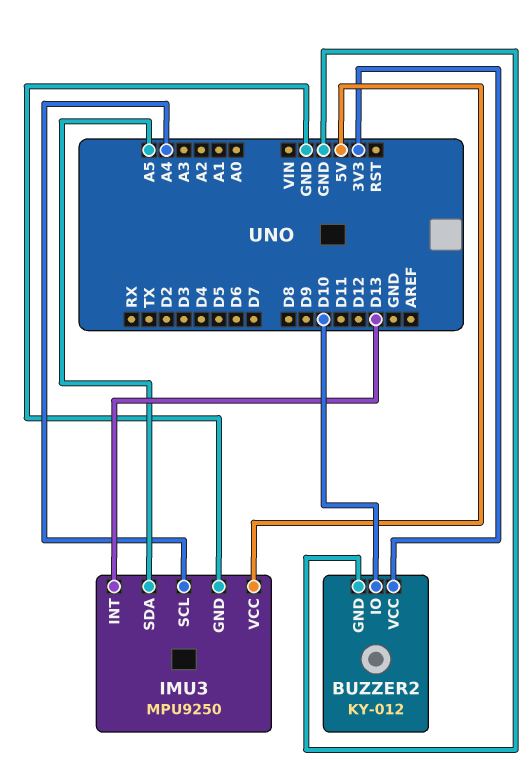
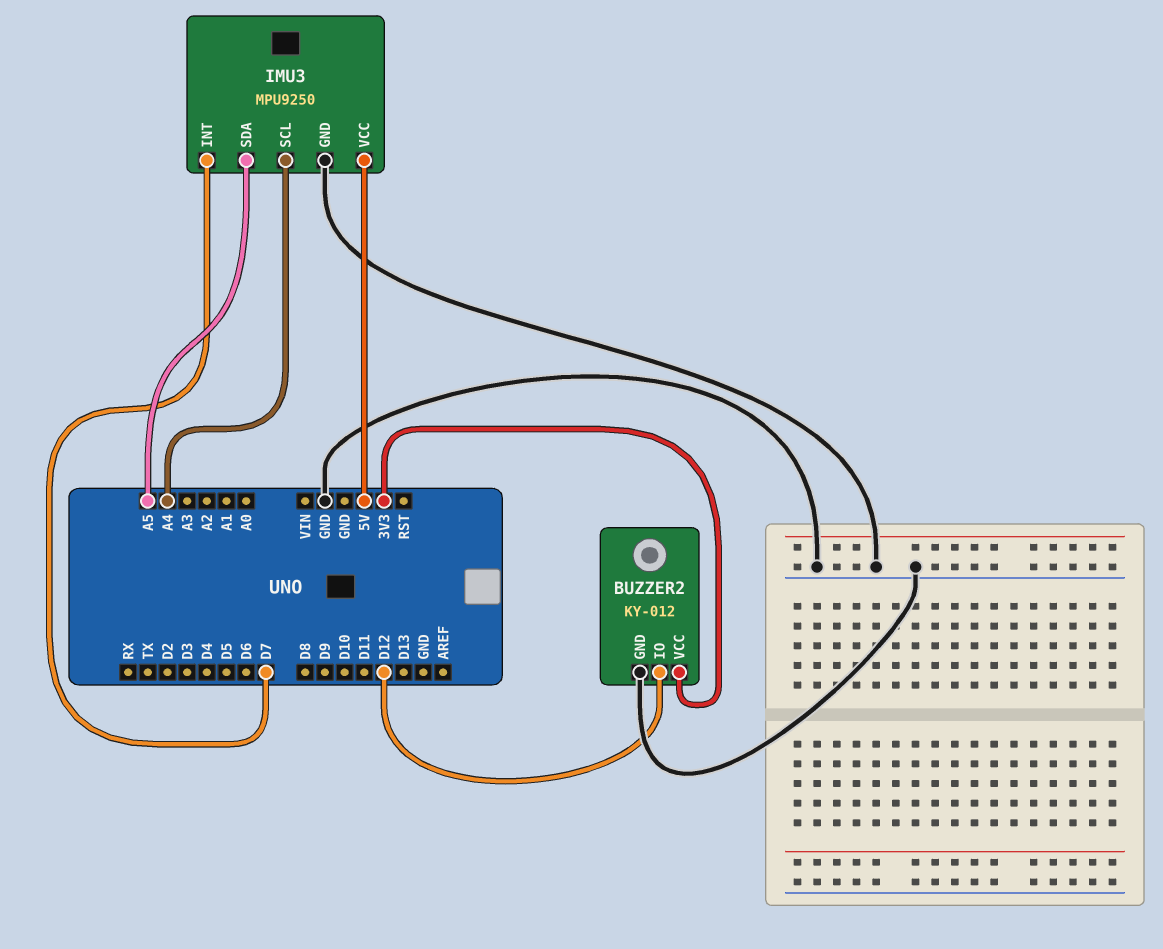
BUZZER2 pin IO: D10 -> D12
IMU3 pin INT: D13 -> D7

